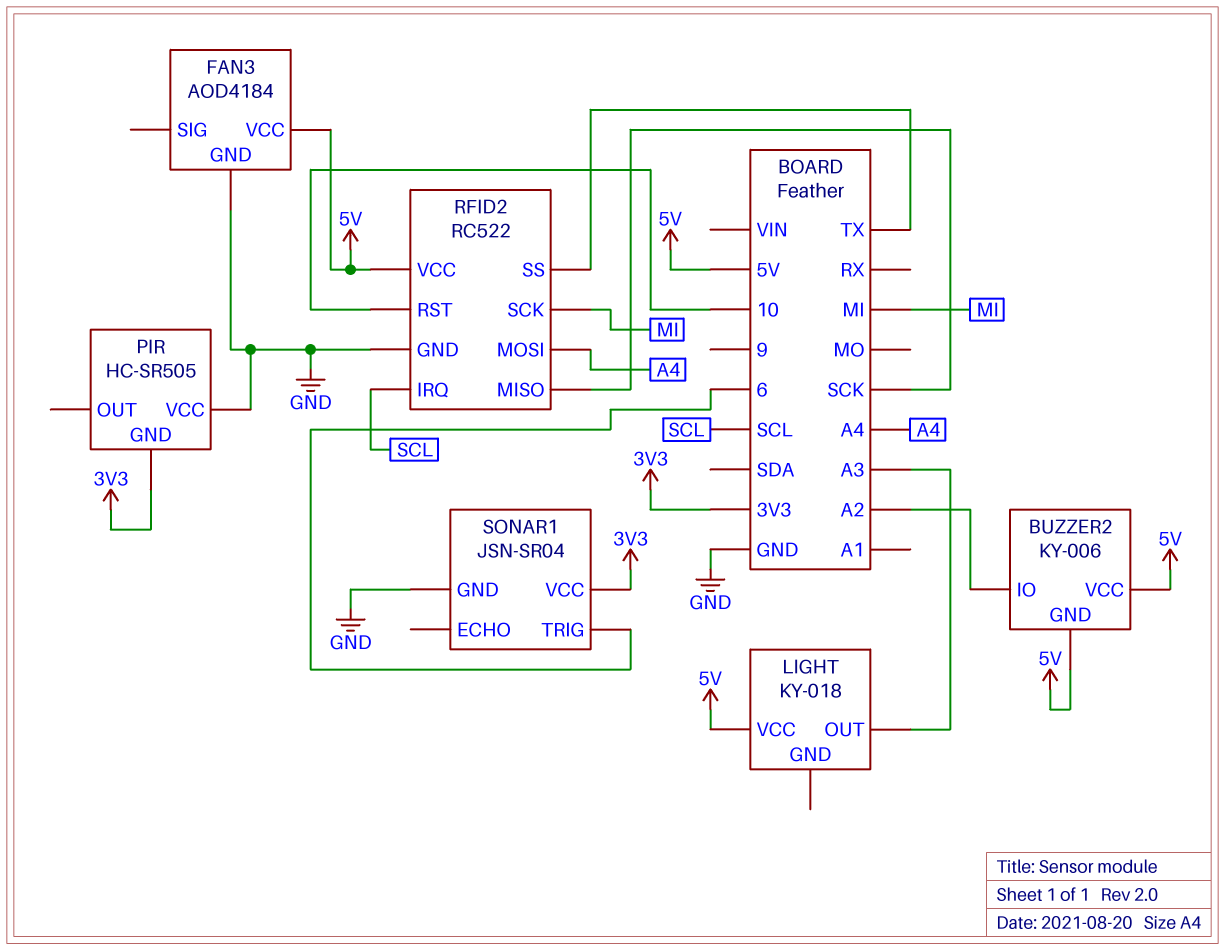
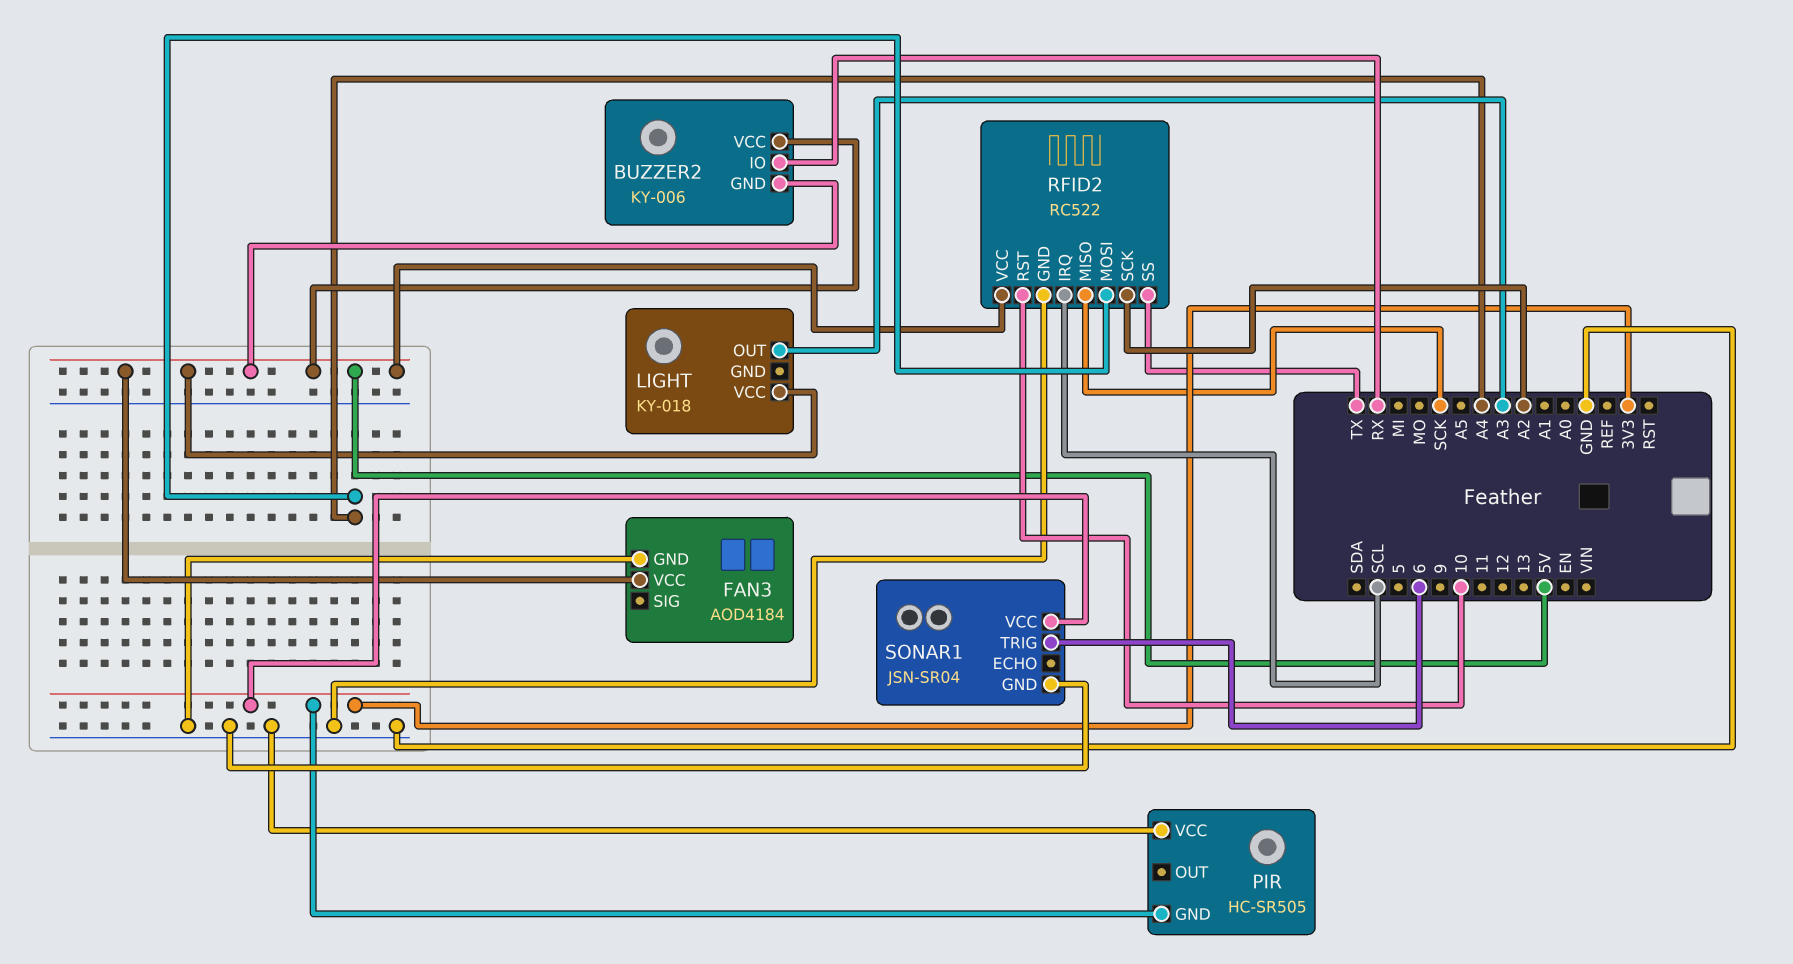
BUZZER2 pin IO: A2 -> RX
RFID2 pin SCK: MI -> A2

